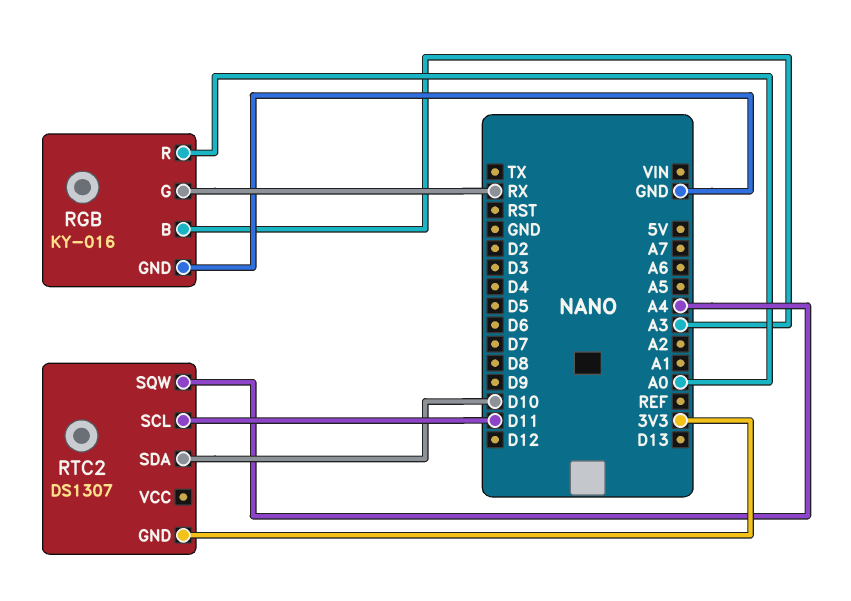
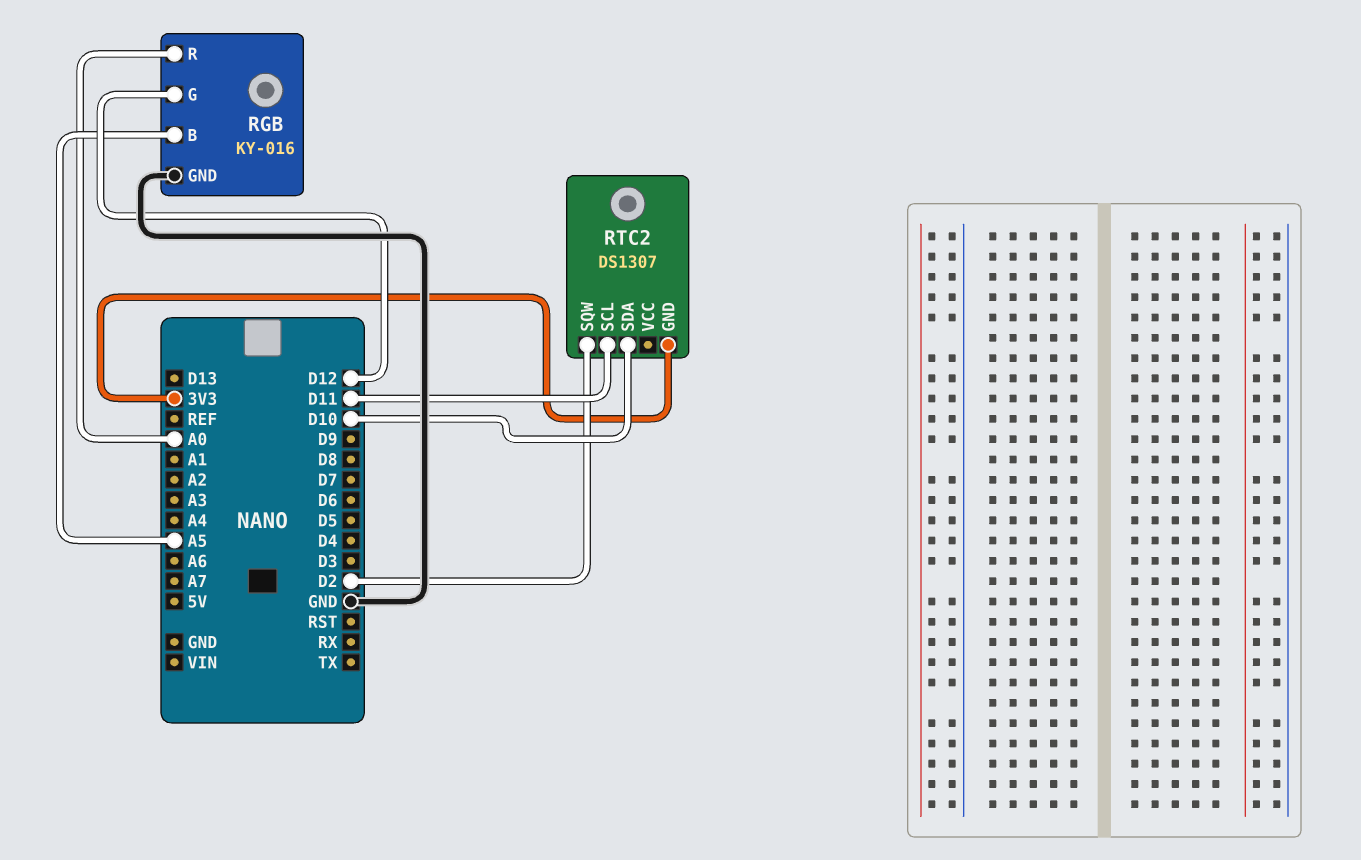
RGB pin B: A3 -> A5
RGB pin G: RX -> D12
RTC2 pin SQW: A4 -> D2

